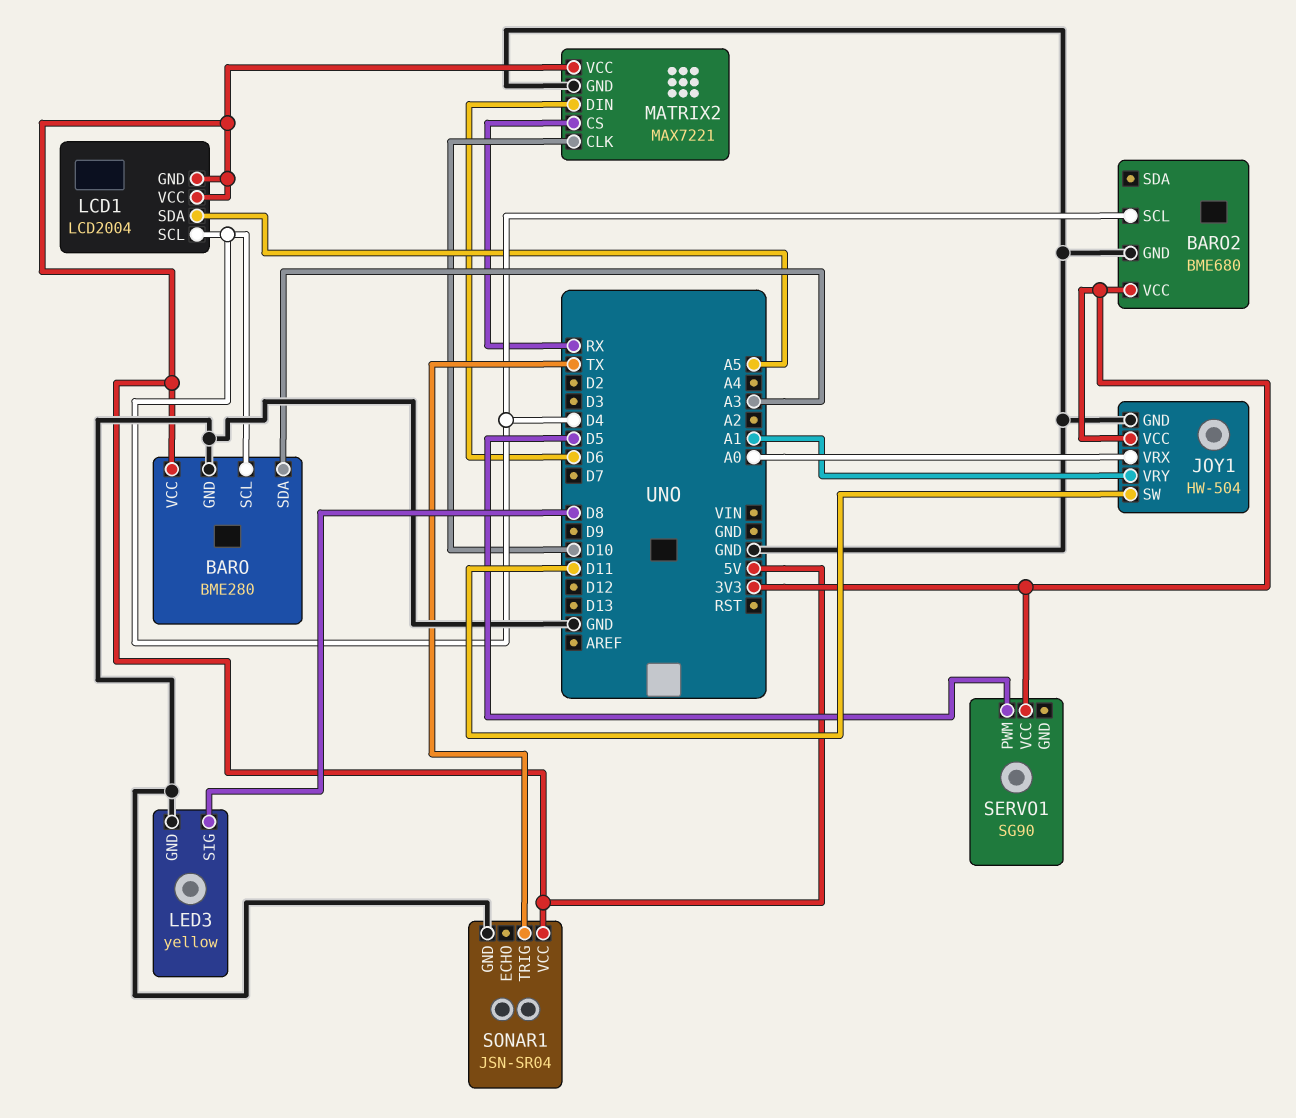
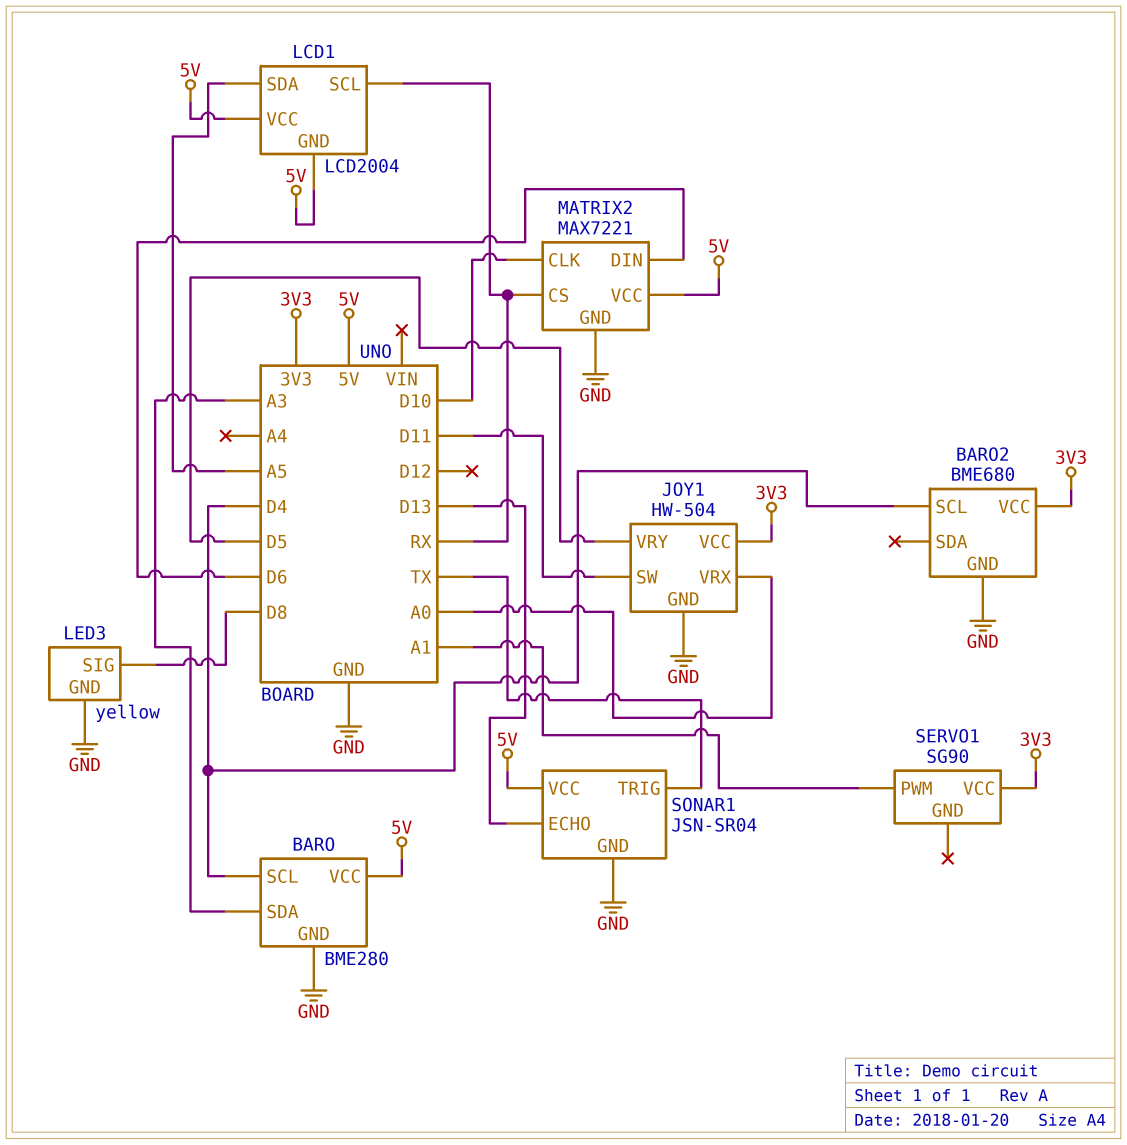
JOY1 pin VRY: A1 -> D5
LCD1 pin SCL: D4 -> RX
SERVO1 pin PWM: D5 -> A1
SONAR1 pin ECHO: none -> D13

